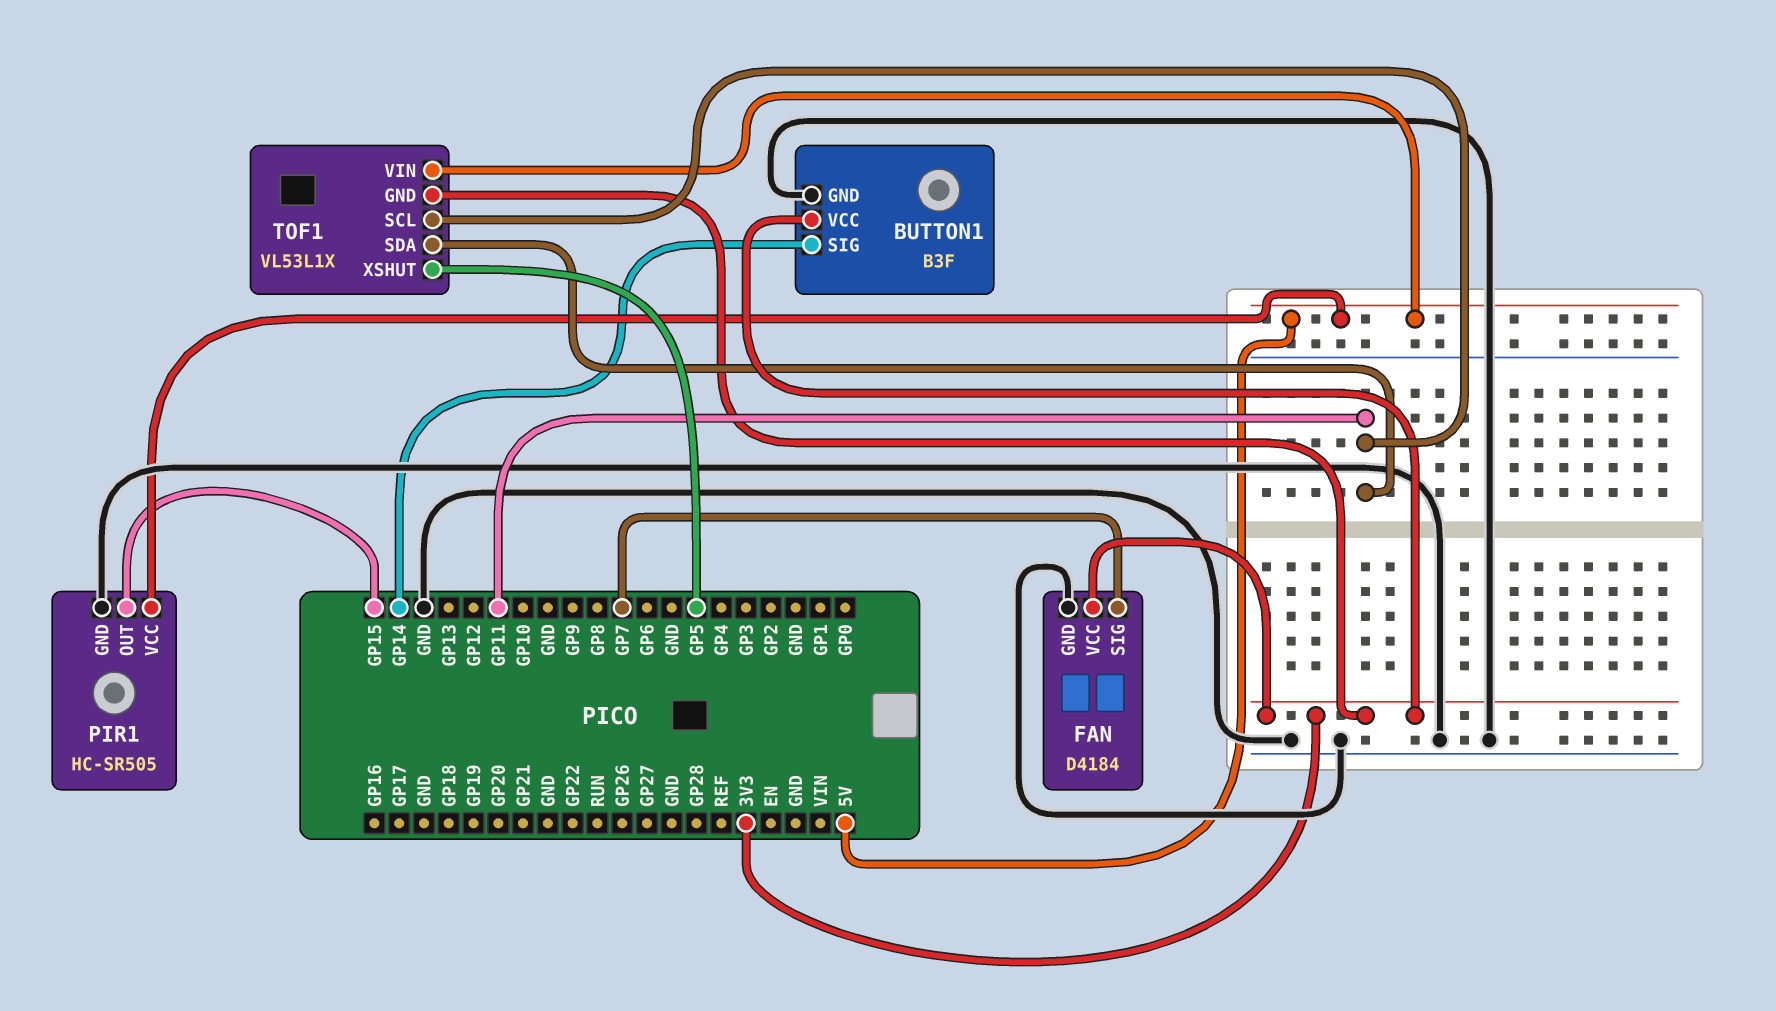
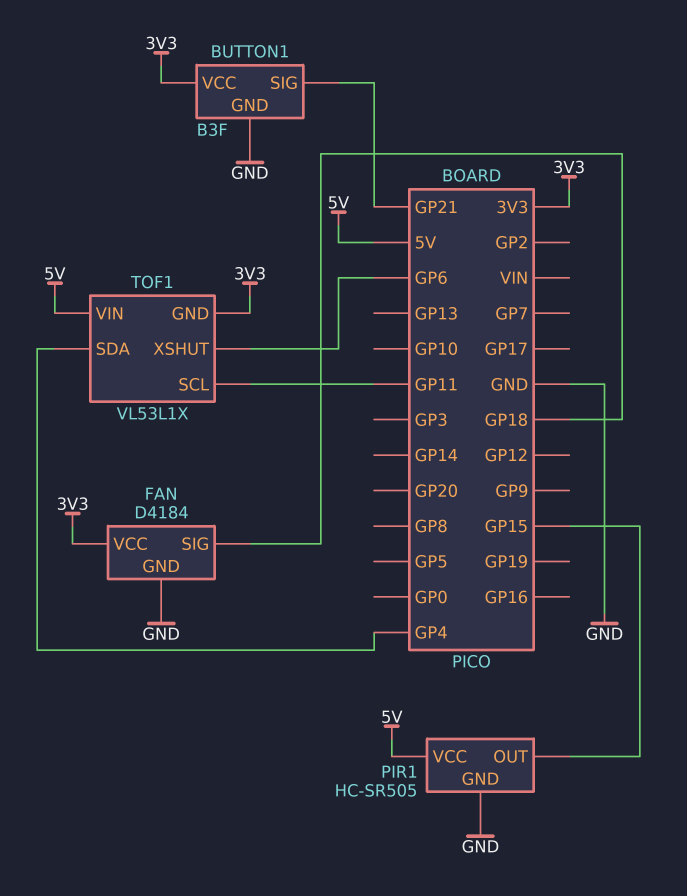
BUTTON1 pin SIG: GP14 -> GP21
FAN pin SIG: GP7 -> GP18
TOF1 pin SDA: GP11 -> GP4
TOF1 pin XSHUT: GP5 -> GP6

